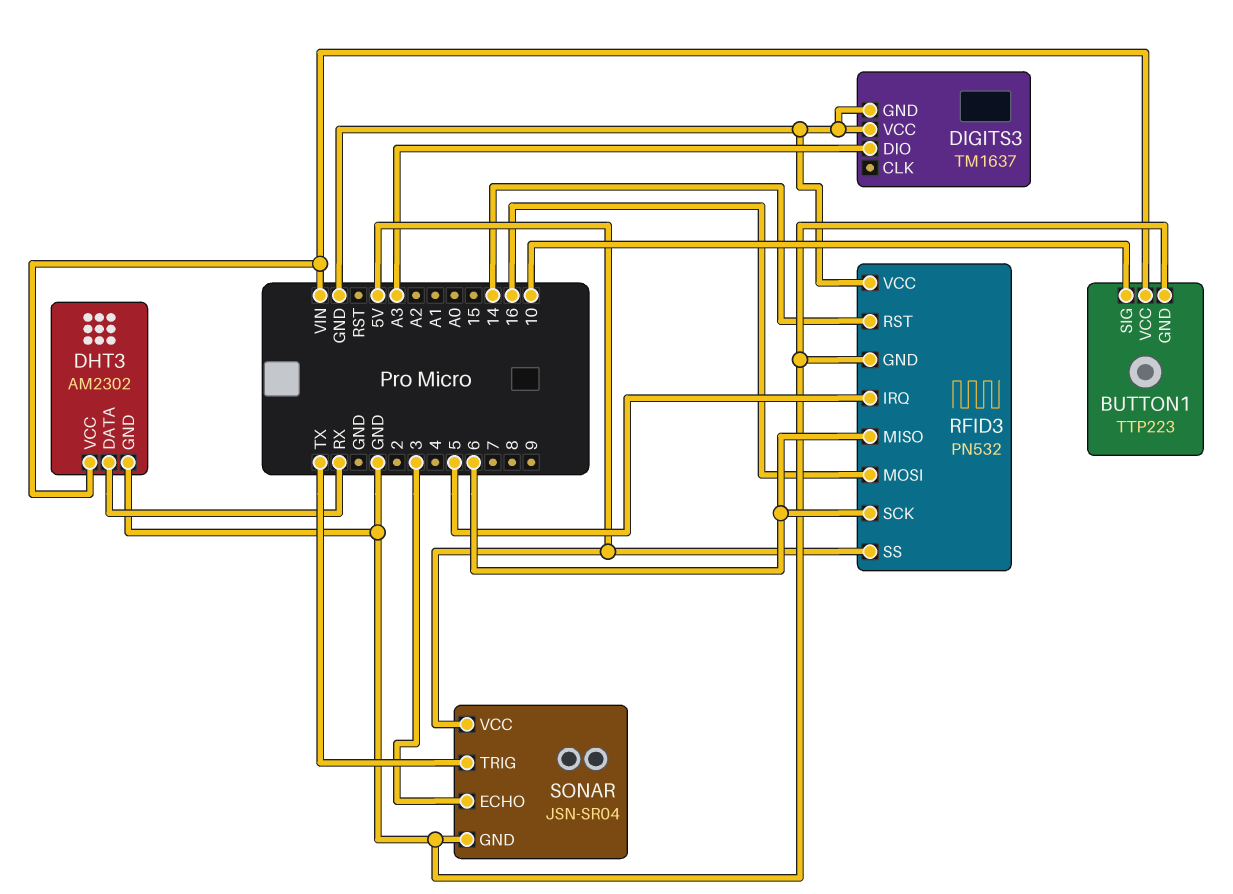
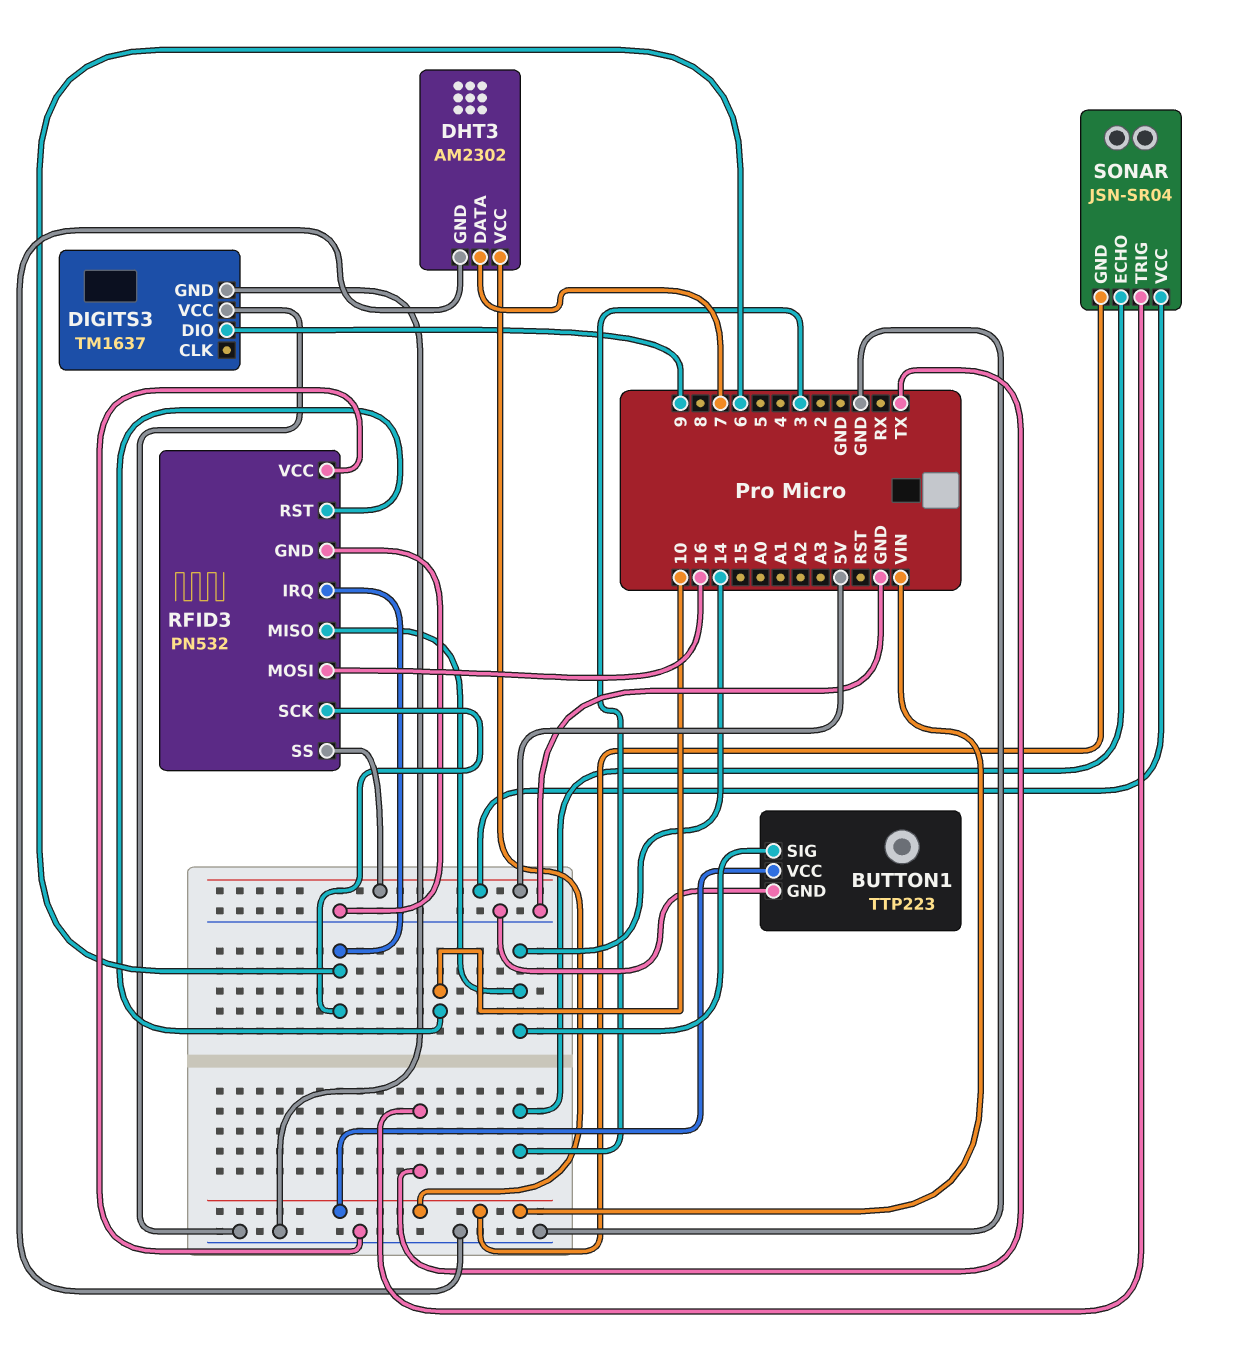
BUTTON1 pin SIG: 10 -> 14
DHT3 pin DATA: RX -> 7
DIGITS3 pin DIO: A3 -> 9
RFID3 pin IRQ: 5 -> 6
RFID3 pin MISO: 6 -> 14
RFID3 pin RST: 14 -> 10
SONAR pin GND: GND -> VIN

